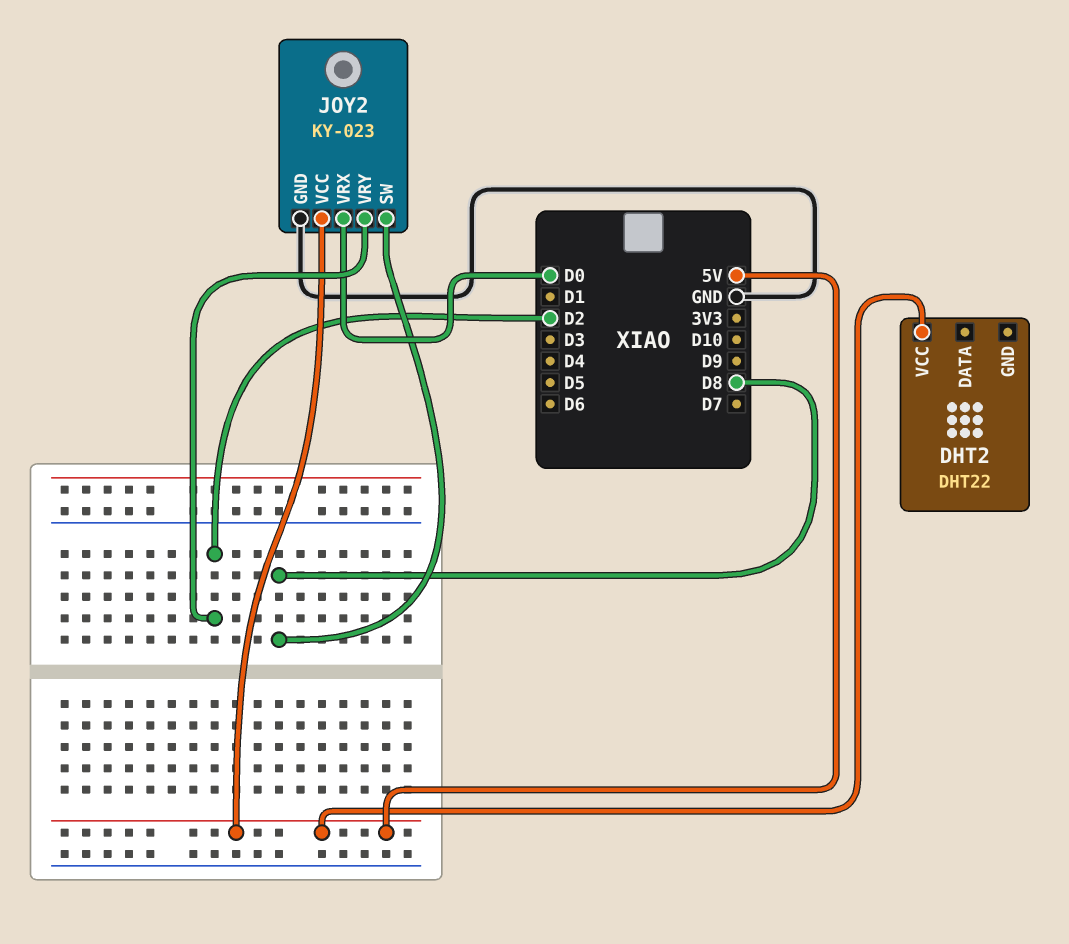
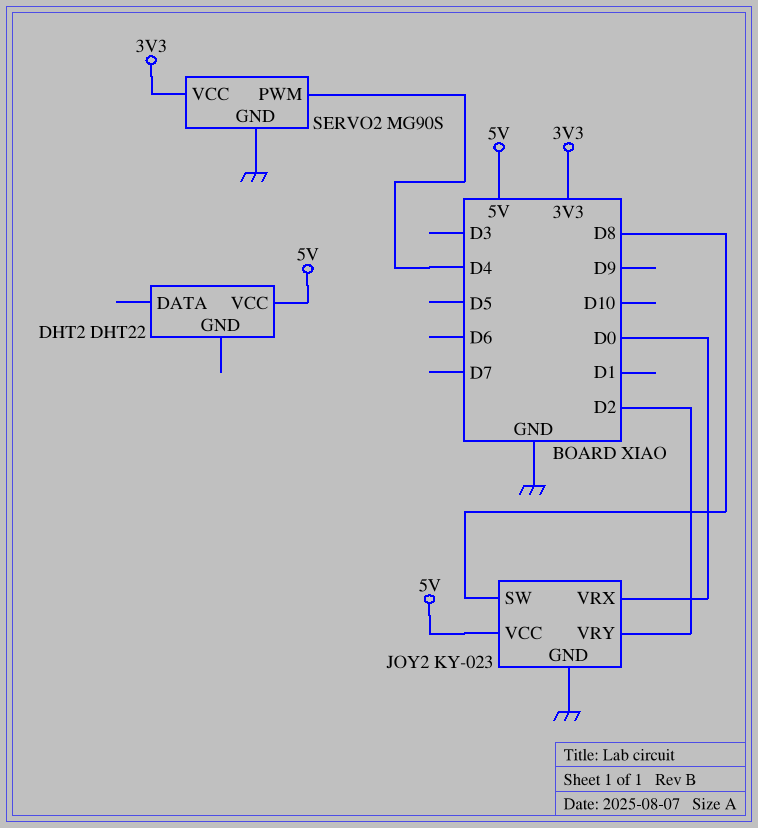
SERVO2: none -> MG90S
SERVO2 pin GND: none -> GND
SERVO2 pin PWM: none -> D4
SERVO2 pin VCC: none -> 3V3

